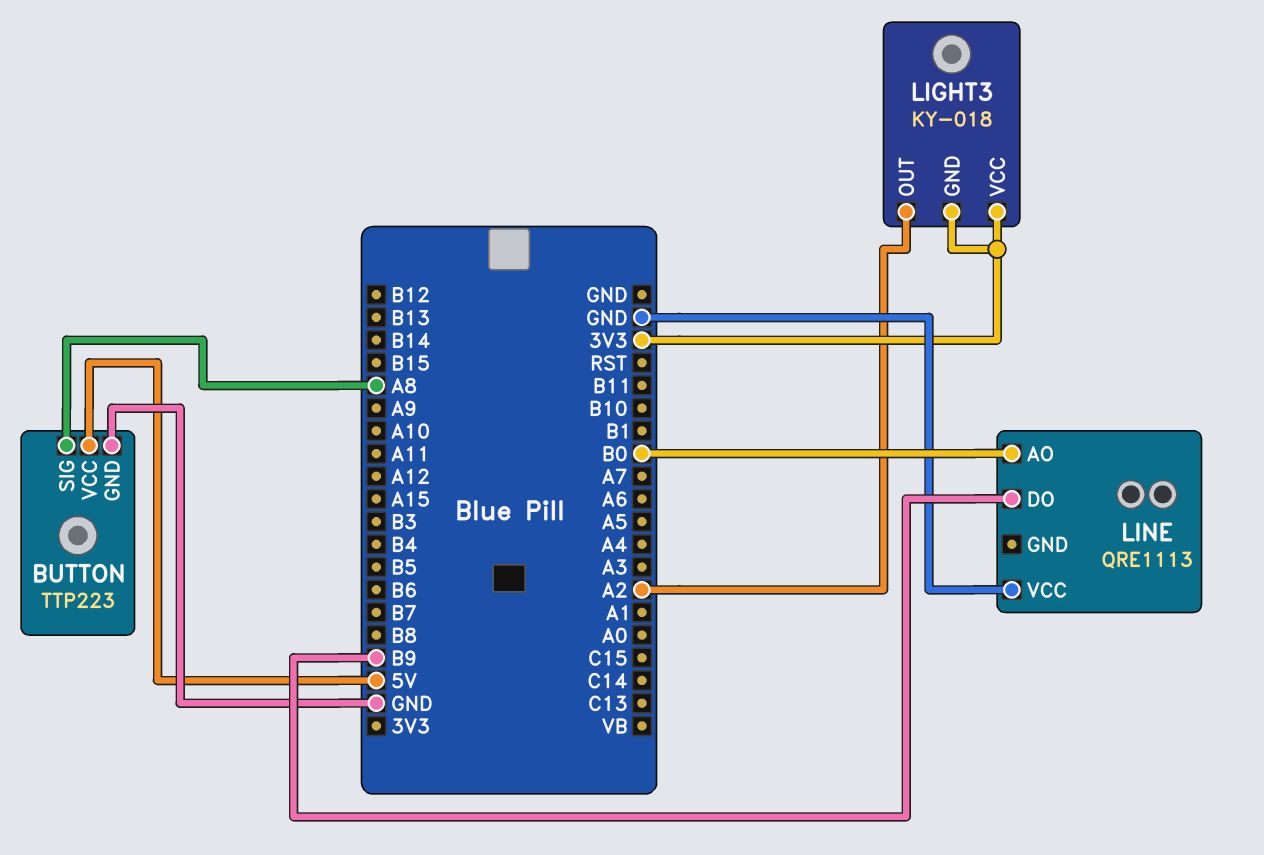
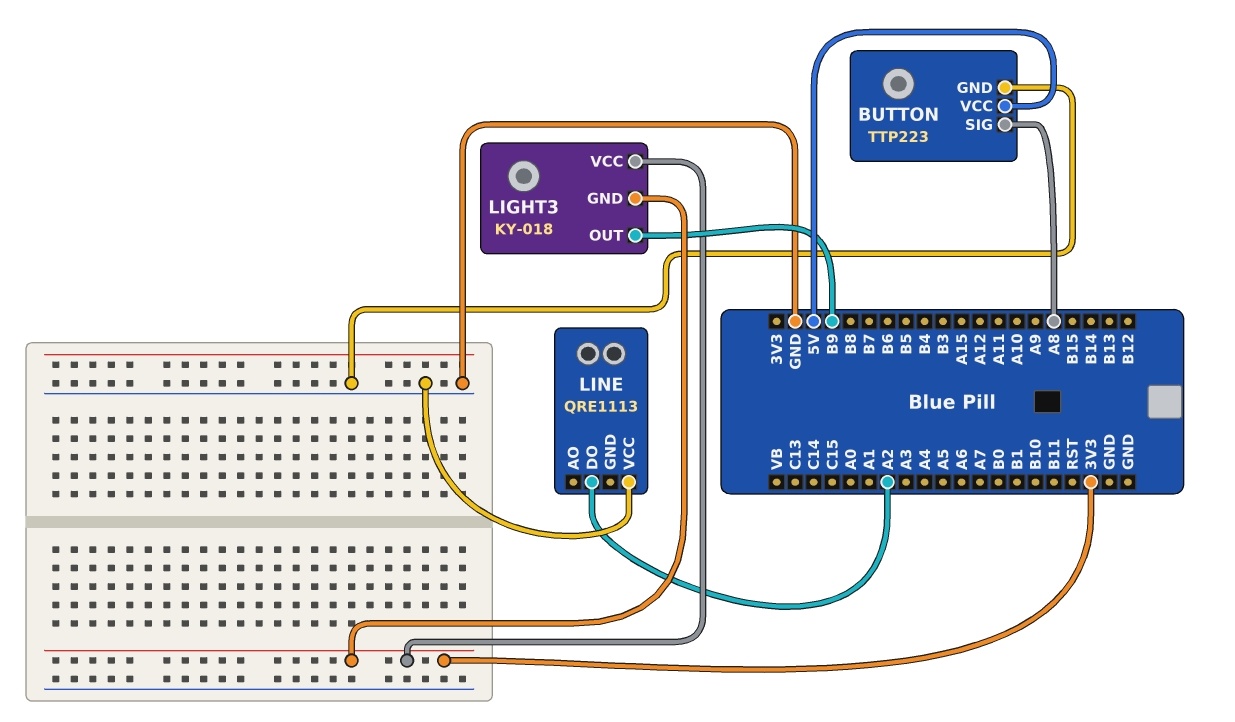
LIGHT3 pin OUT: A2 -> B9
LINE pin AO: B0 -> none
LINE pin DO: B9 -> A2

